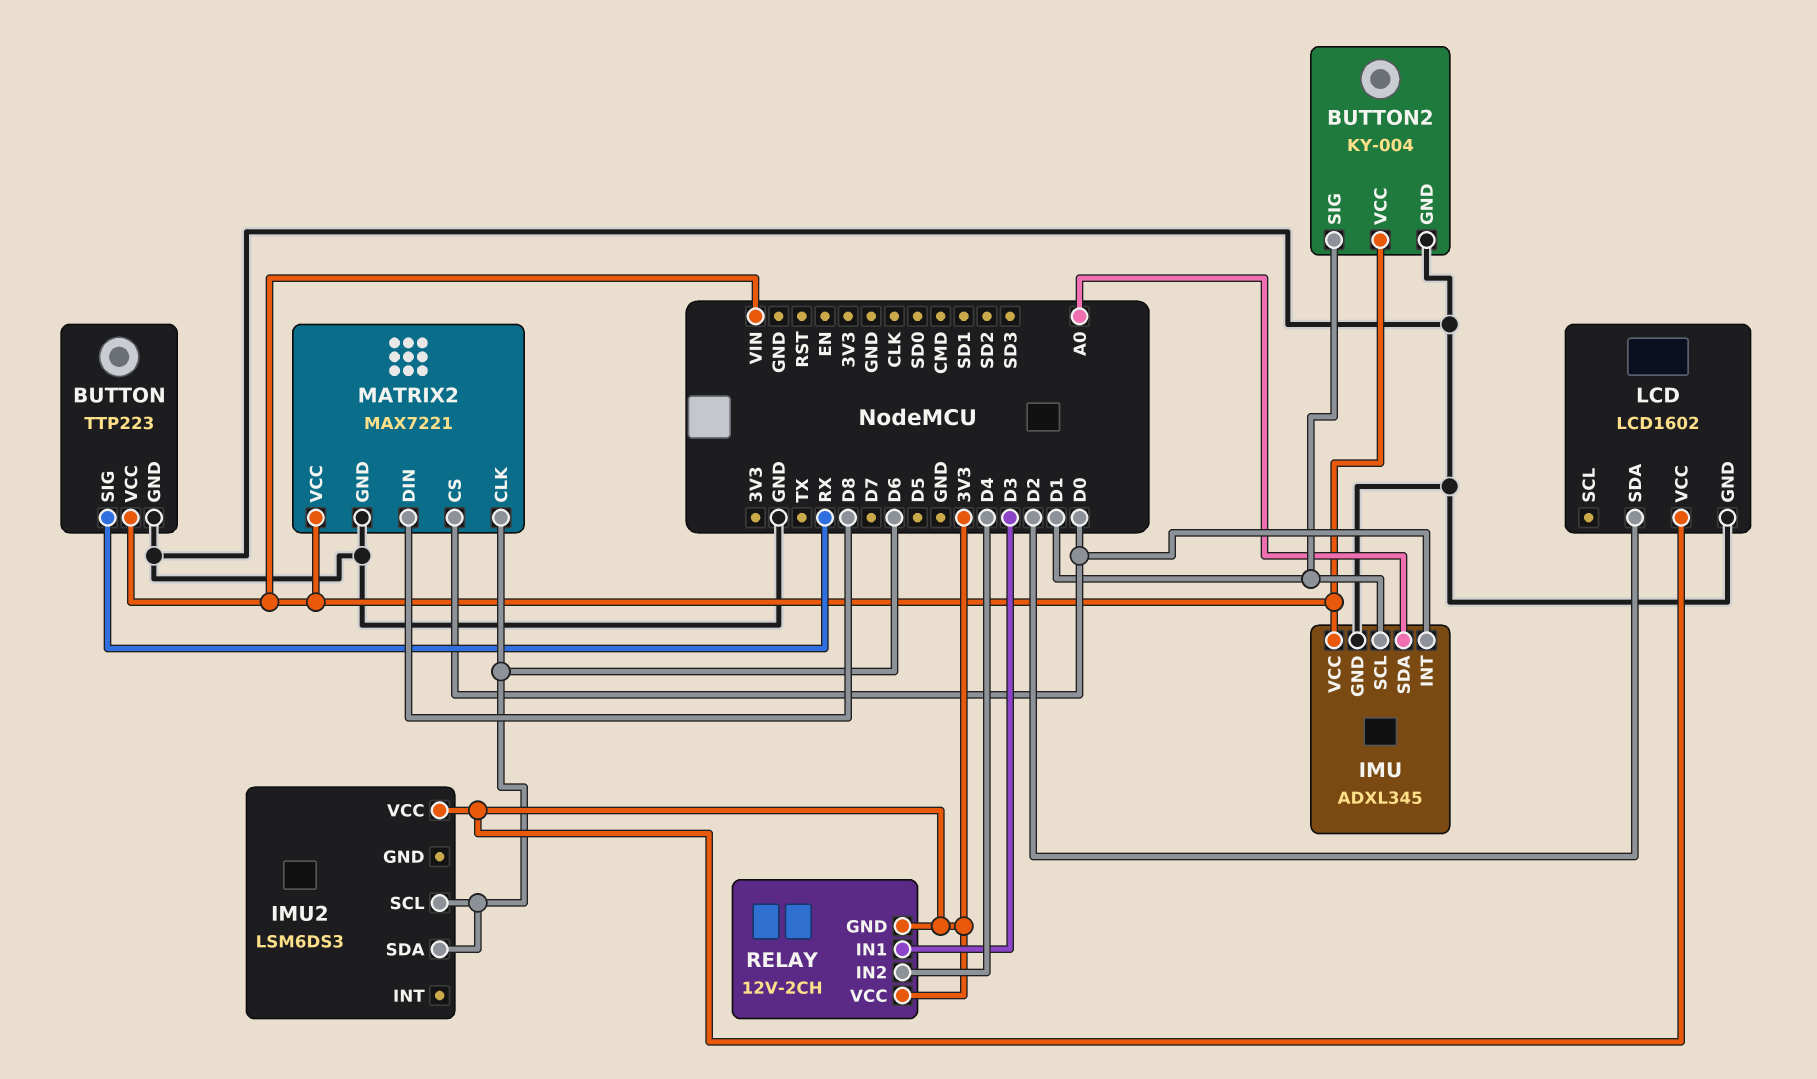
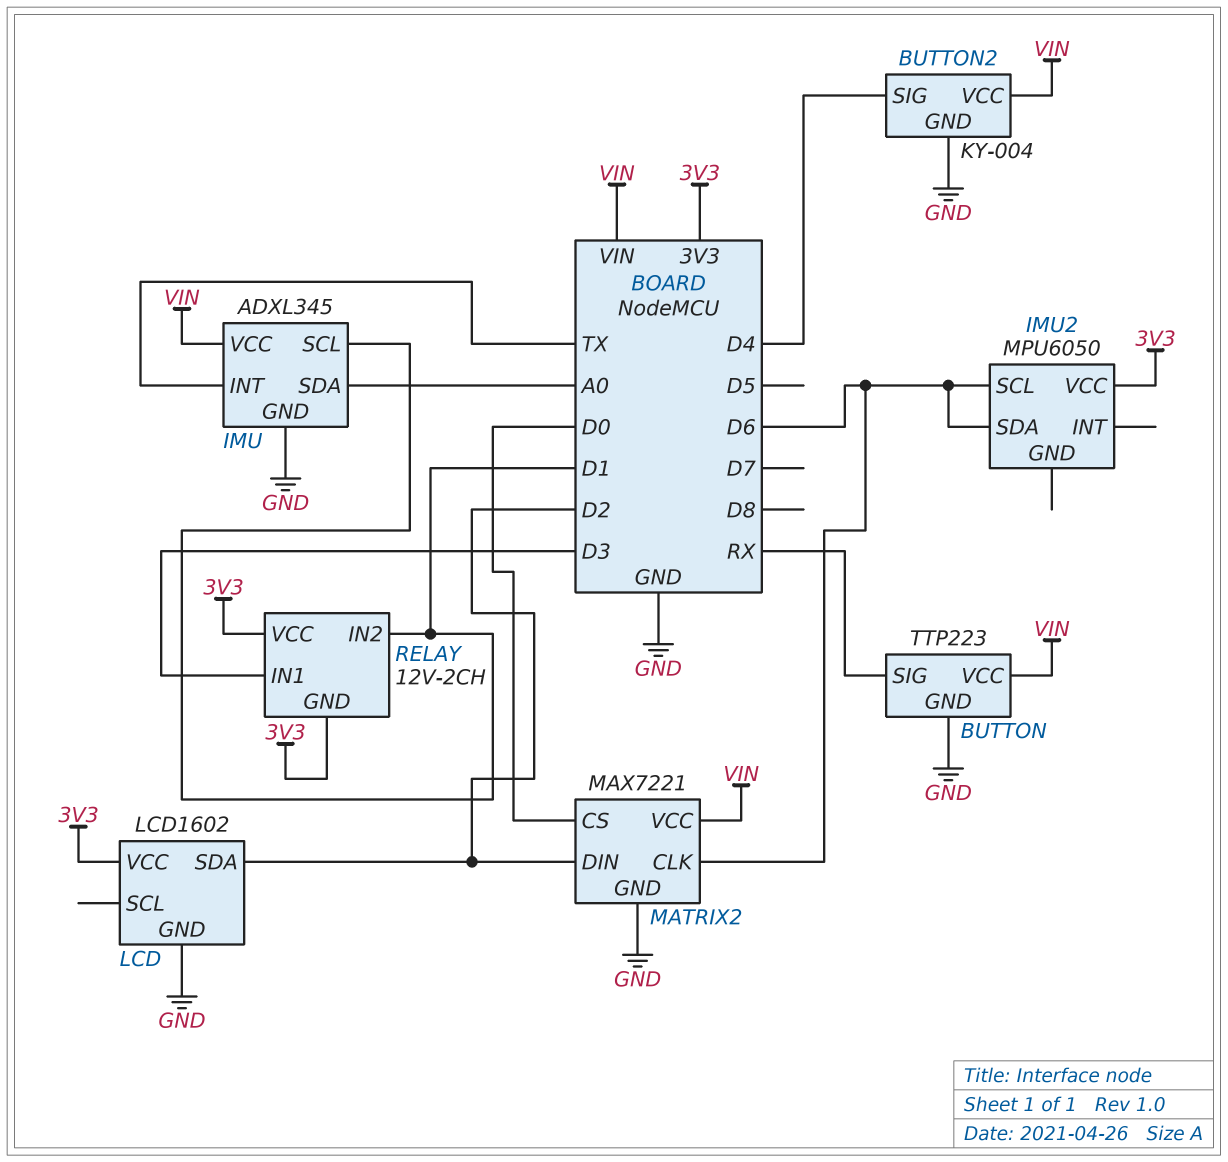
BUTTON2 pin SIG: D1 -> D4
IMU pin INT: D0 -> TX
IMU2: LSM6DS3 -> MPU6050
MATRIX2 pin DIN: D8 -> D2
RELAY pin IN2: D4 -> D1

